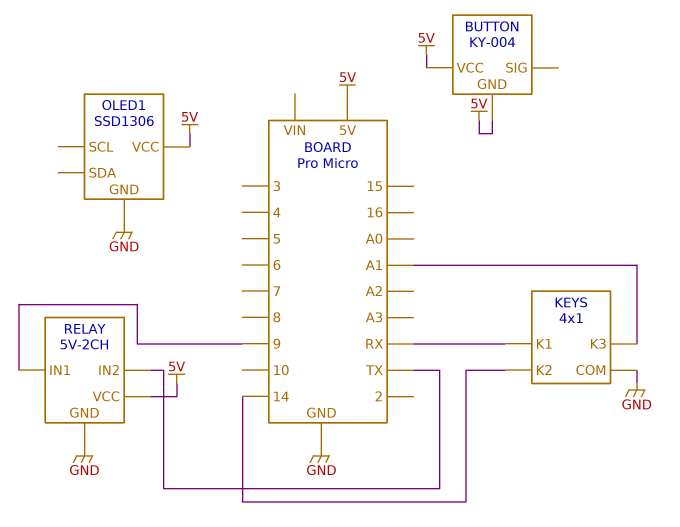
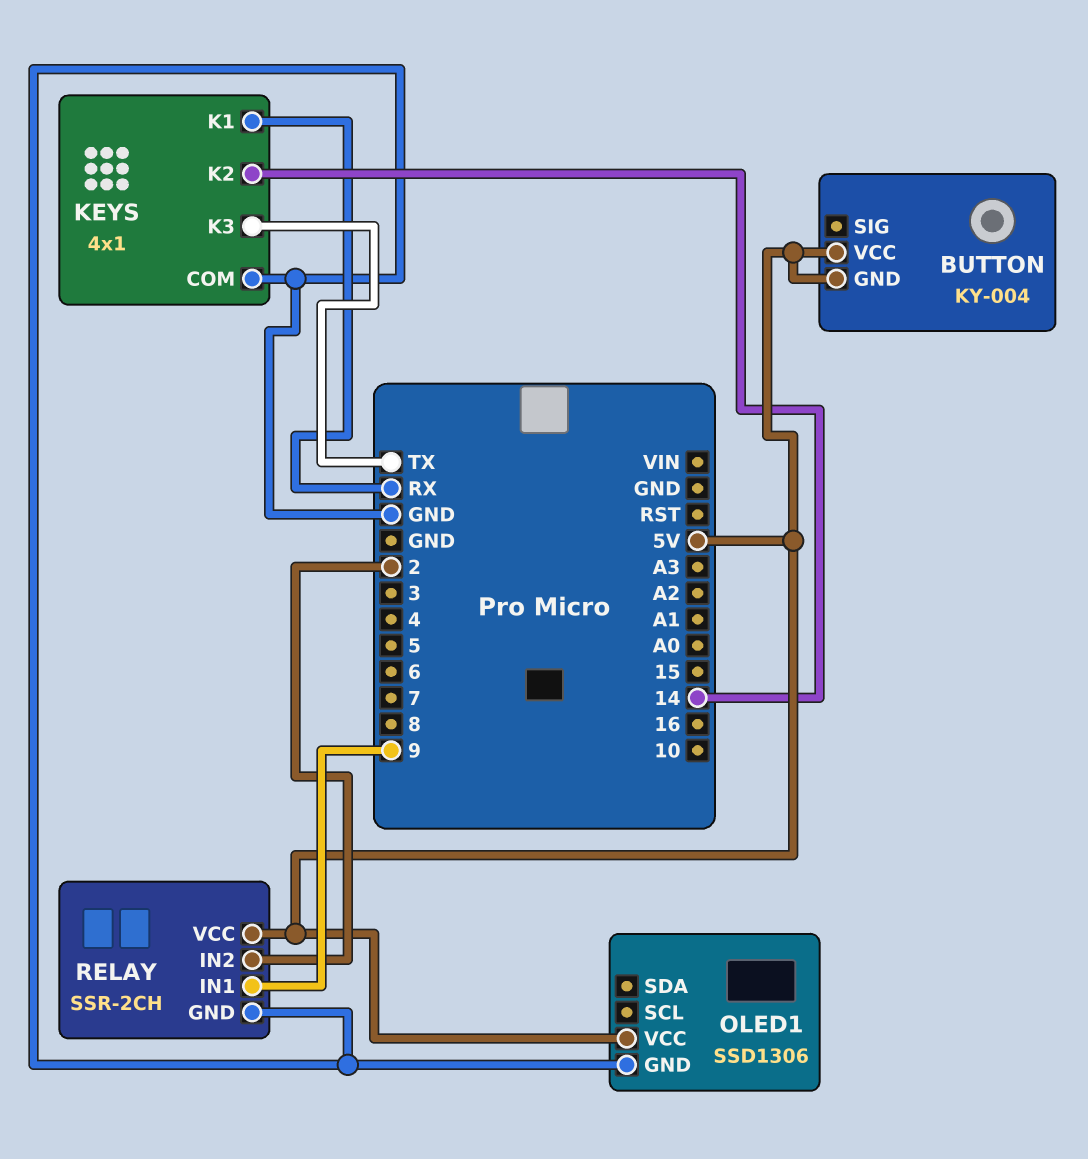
KEYS pin K3: A1 -> TX
RELAY: 5V-2CH -> SSR-2CH
RELAY pin IN2: TX -> 2

